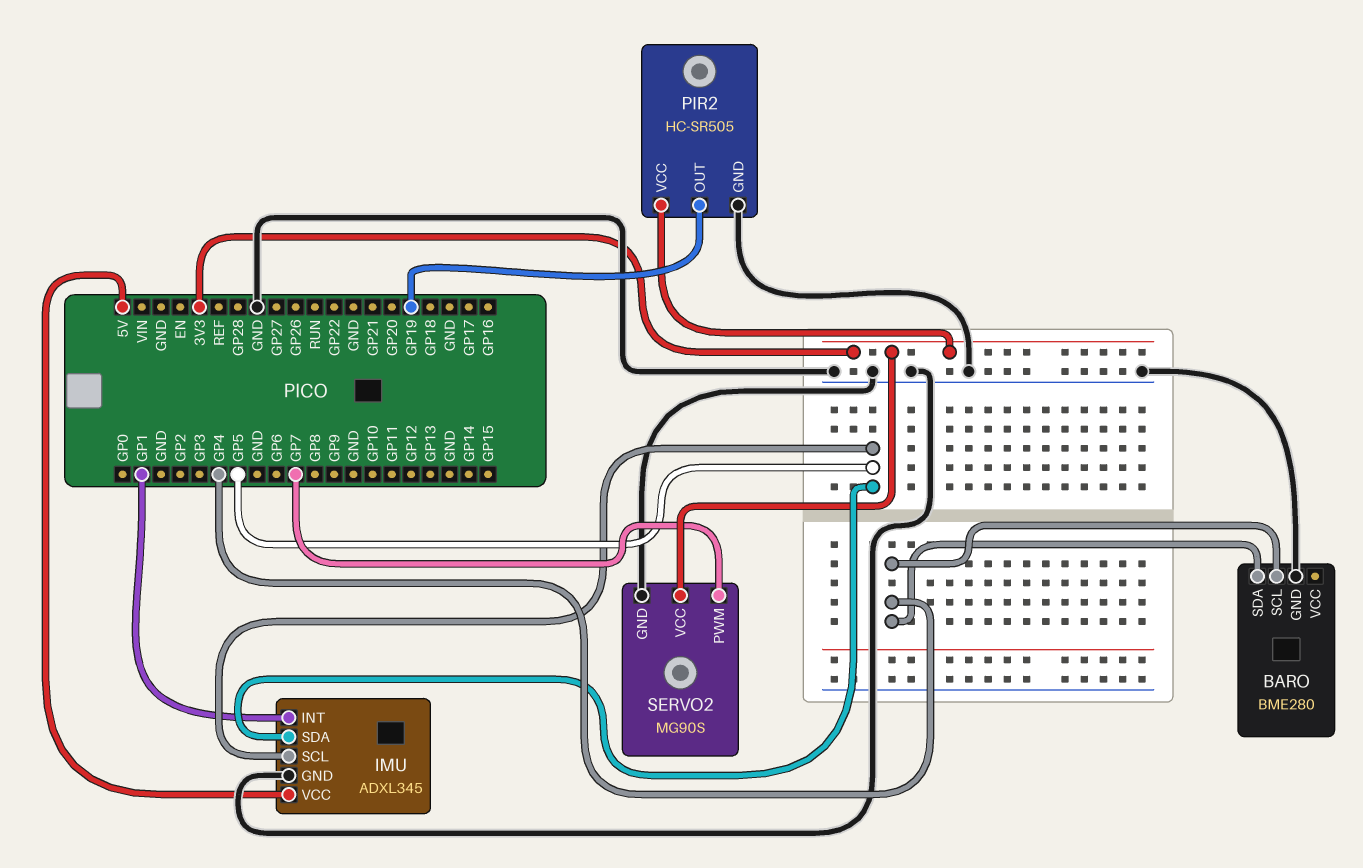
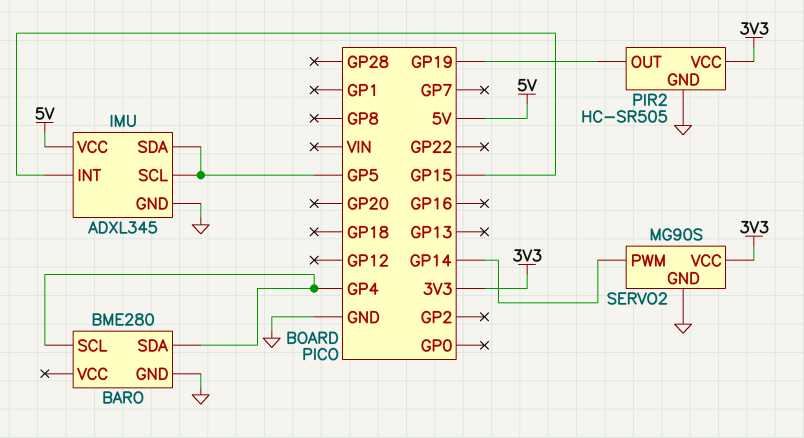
IMU pin INT: GP1 -> GP15
SERVO2 pin PWM: GP7 -> GP14

